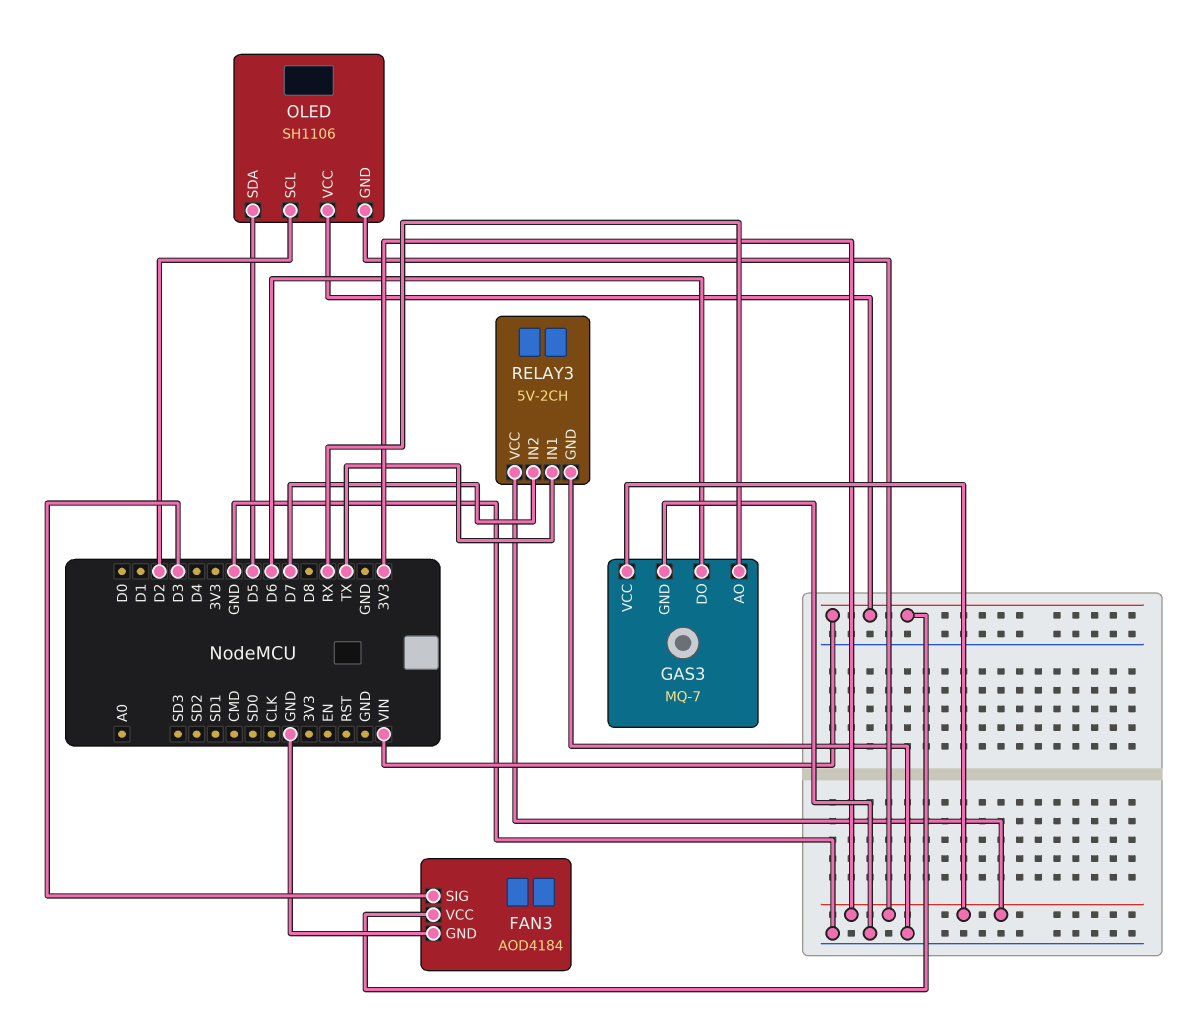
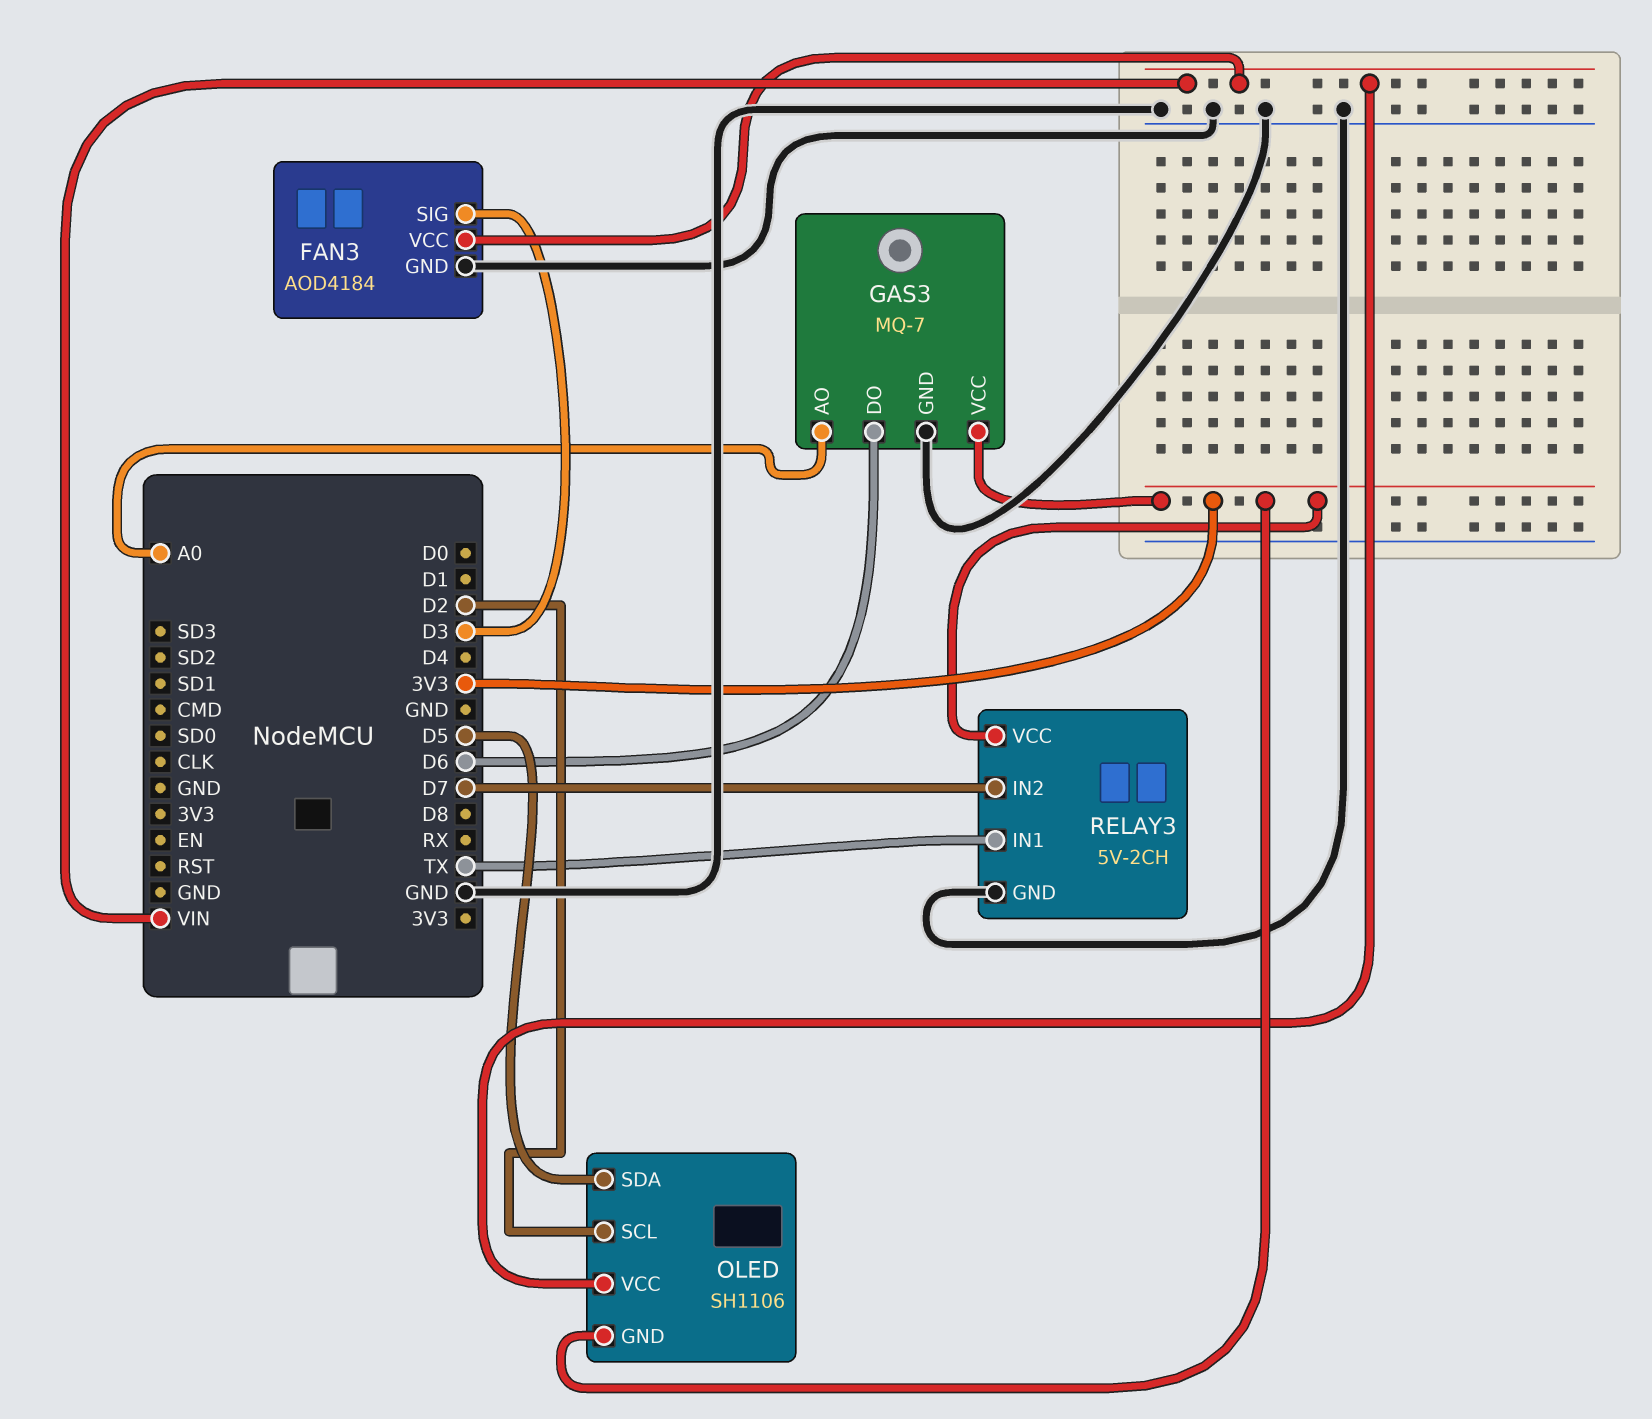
GAS3 pin AO: RX -> A0

